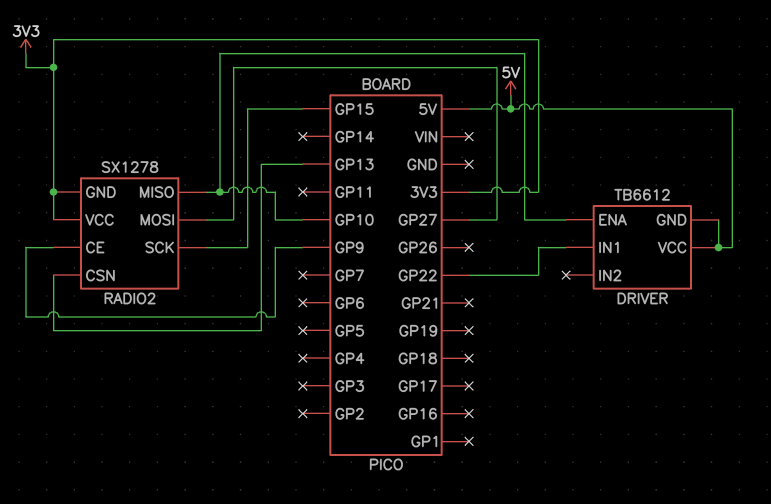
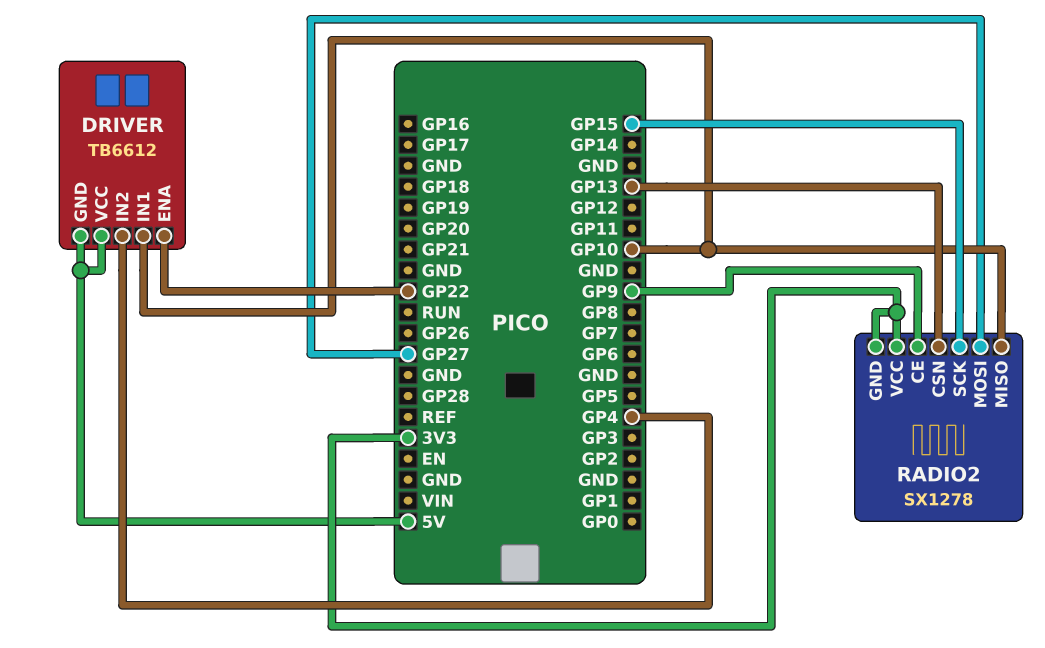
DRIVER pin ENA: GP10 -> GP22
DRIVER pin IN1: GP22 -> GP10
DRIVER pin IN2: none -> GP4

